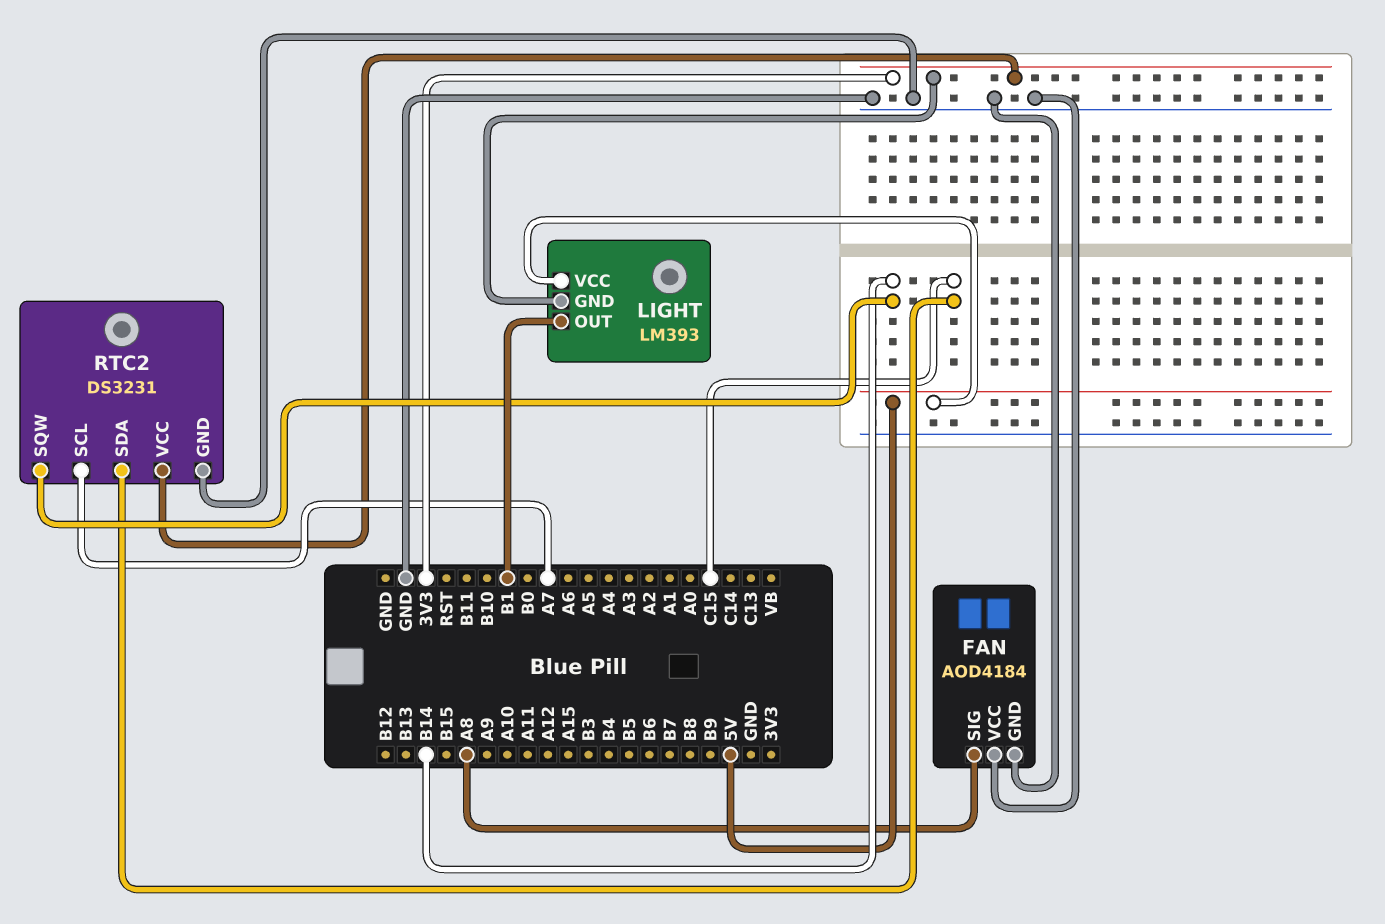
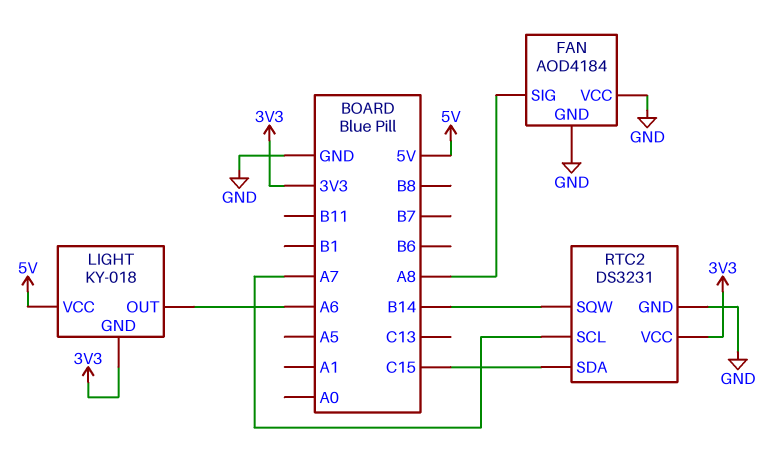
LIGHT: LM393 -> KY-018
LIGHT pin OUT: B1 -> A6

